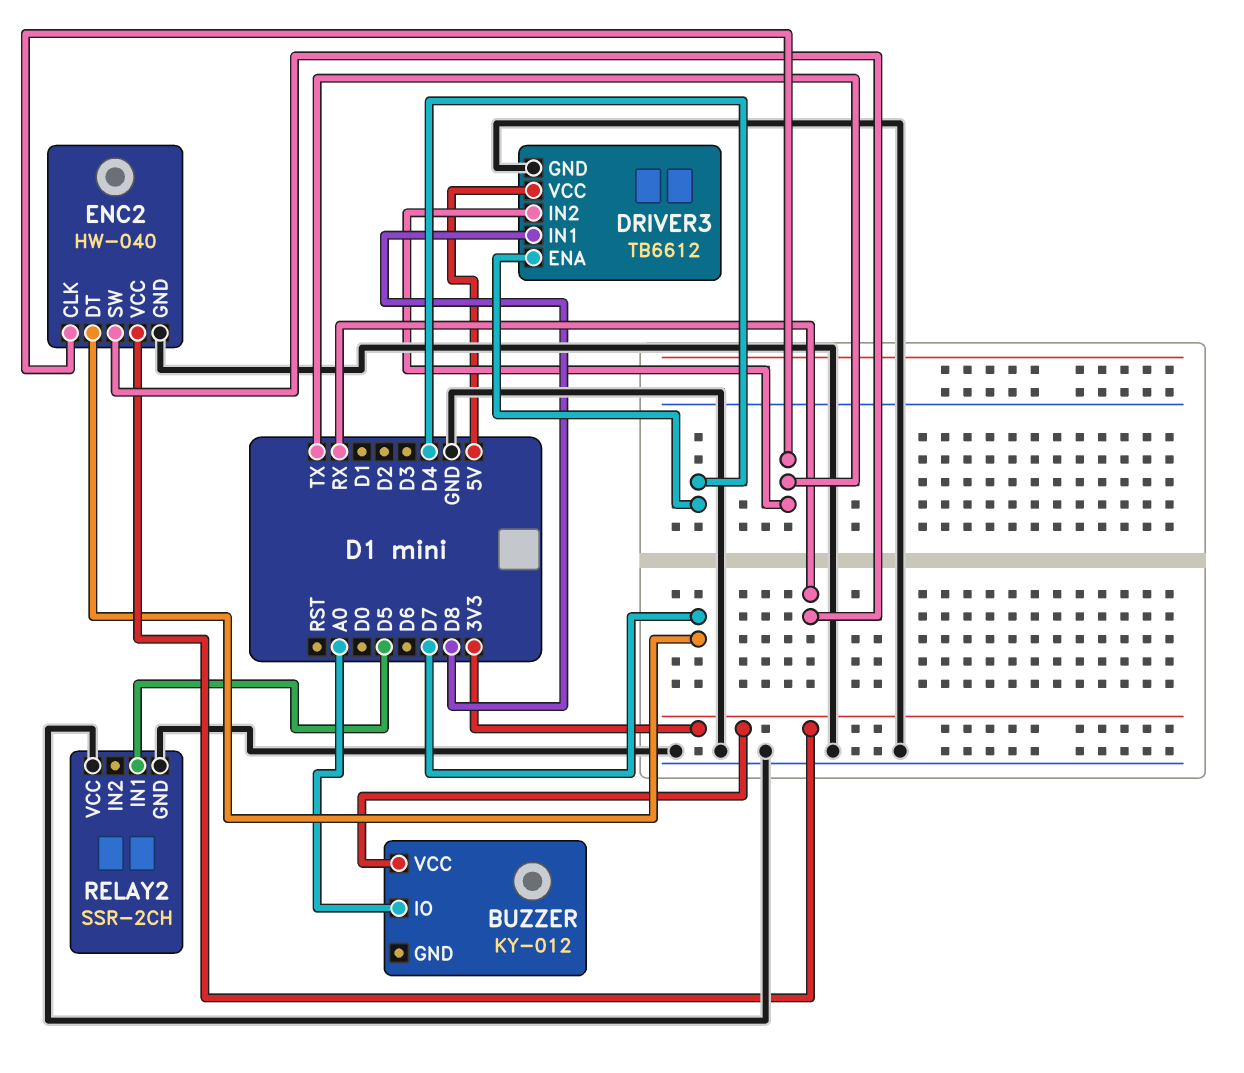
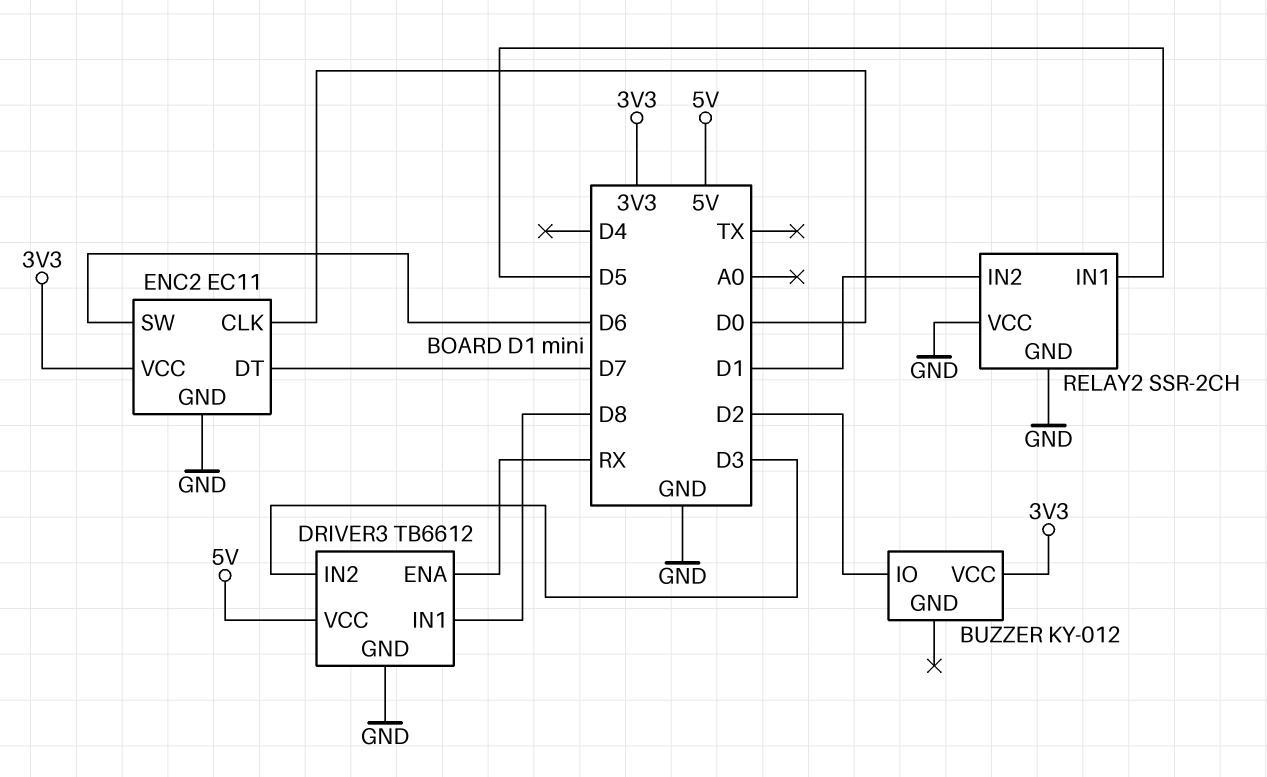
BUZZER pin IO: A0 -> D2
DRIVER3 pin ENA: D4 -> RX
DRIVER3 pin IN2: TX -> D3
ENC2: HW-040 -> EC11
ENC2 pin CLK: TX -> D0
ENC2 pin SW: RX -> D6
RELAY2 pin IN2: none -> D1

